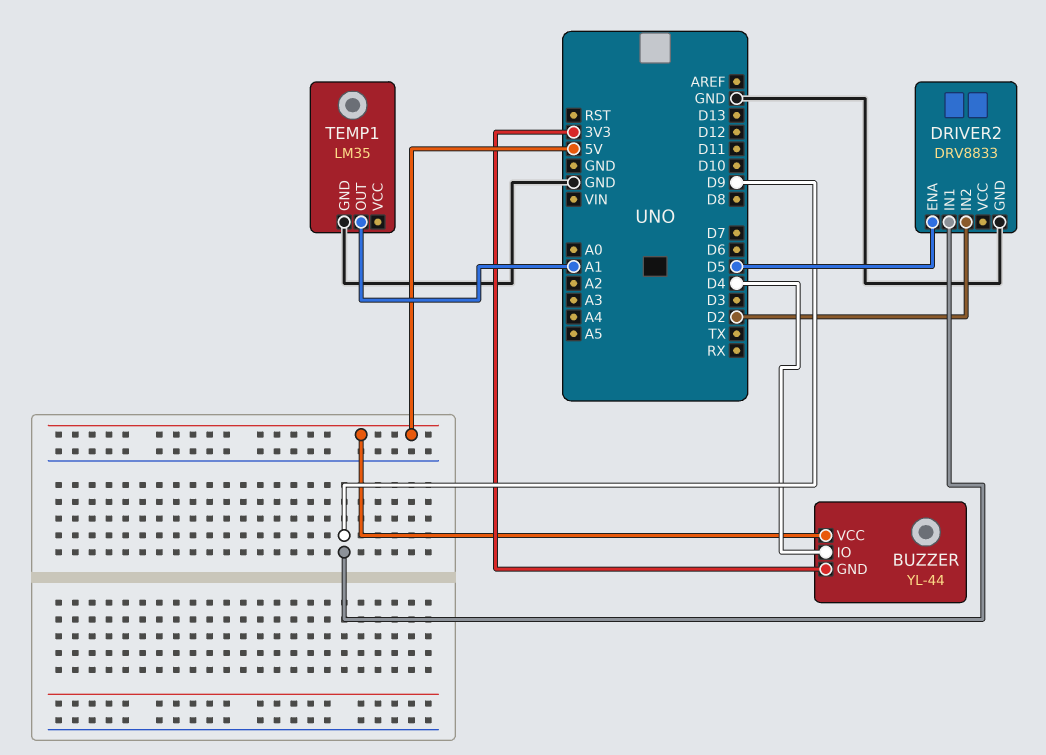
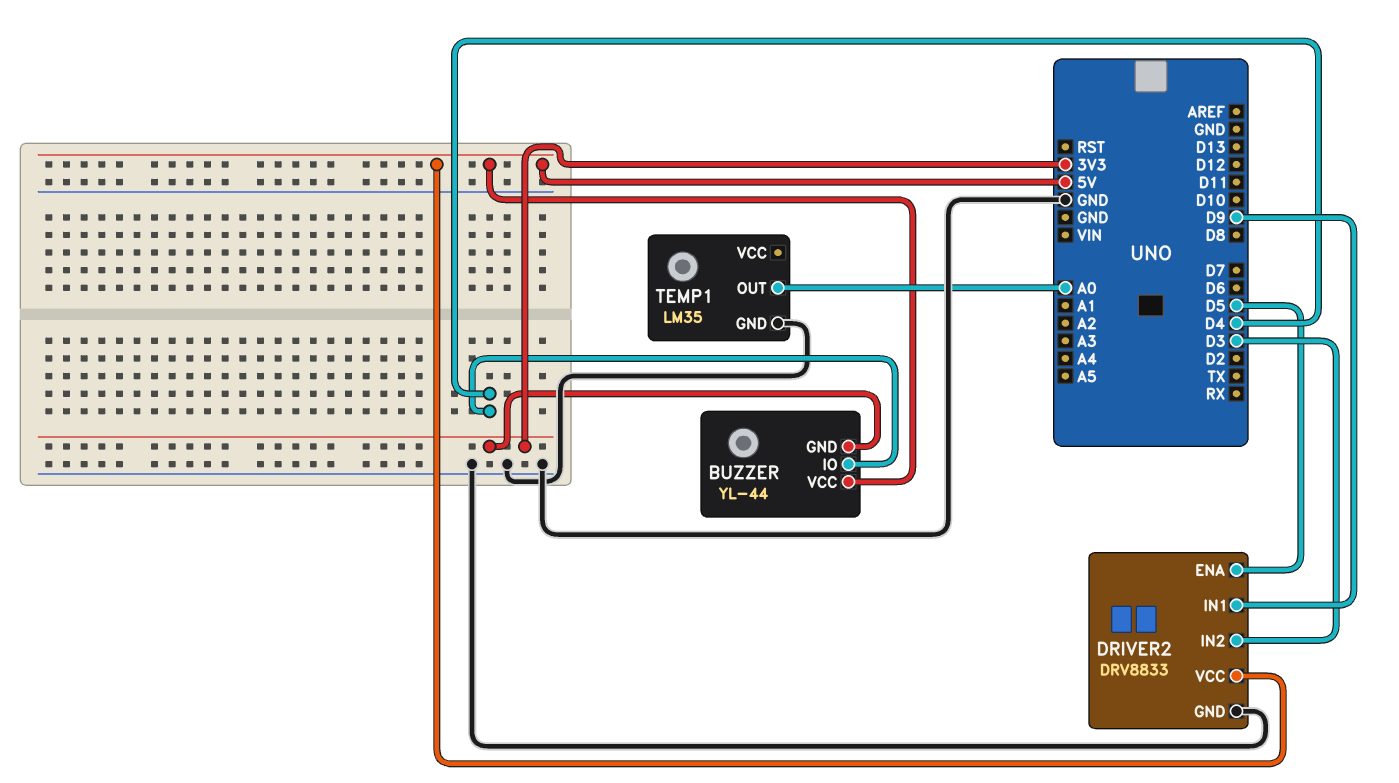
DRIVER2 pin IN2: D2 -> D3
DRIVER2 pin VCC: none -> 5V
TEMP1 pin OUT: A1 -> A0

